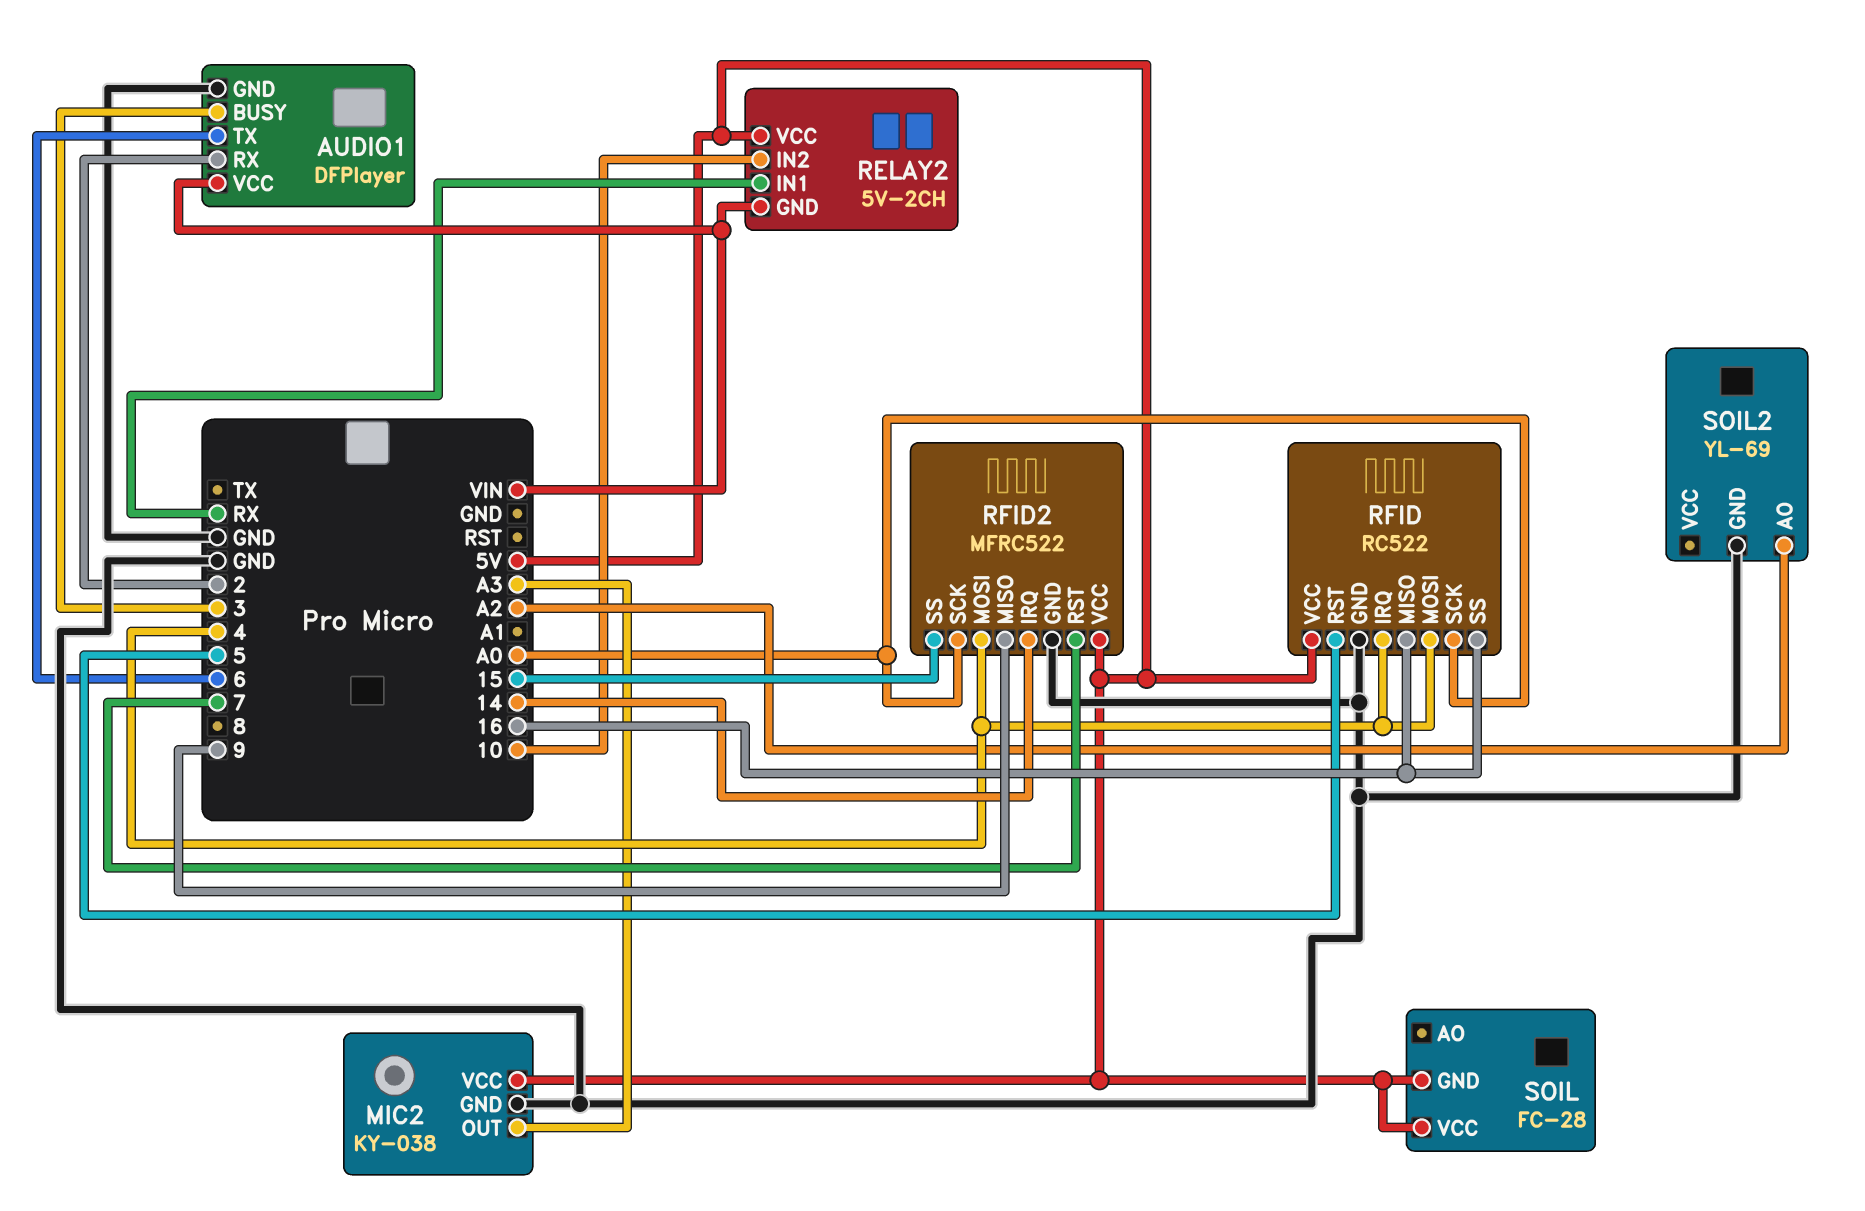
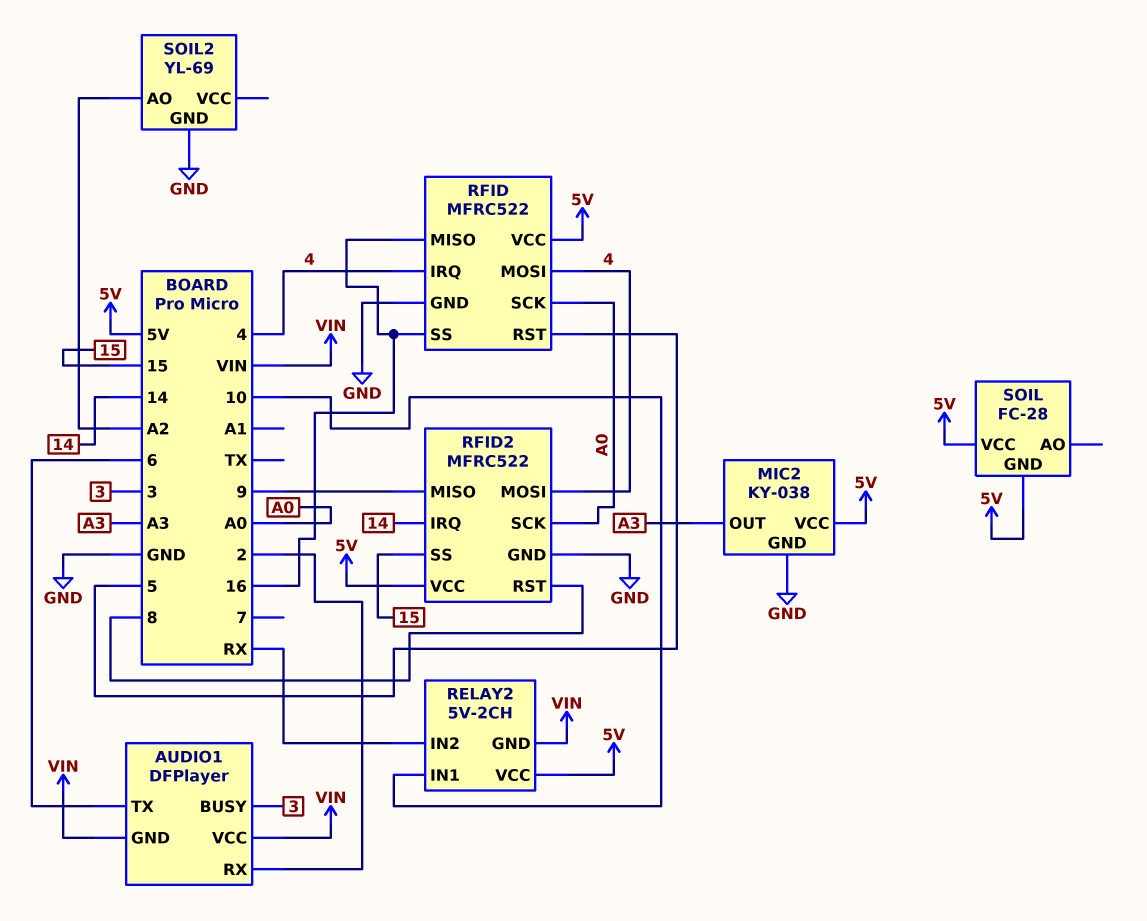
AUDIO1 pin GND: GND -> VIN
RELAY2 pin IN1: RX -> 10
RELAY2 pin IN2: 10 -> RX
RFID: RC522 -> MFRC522
RFID2 pin RST: 7 -> 8

